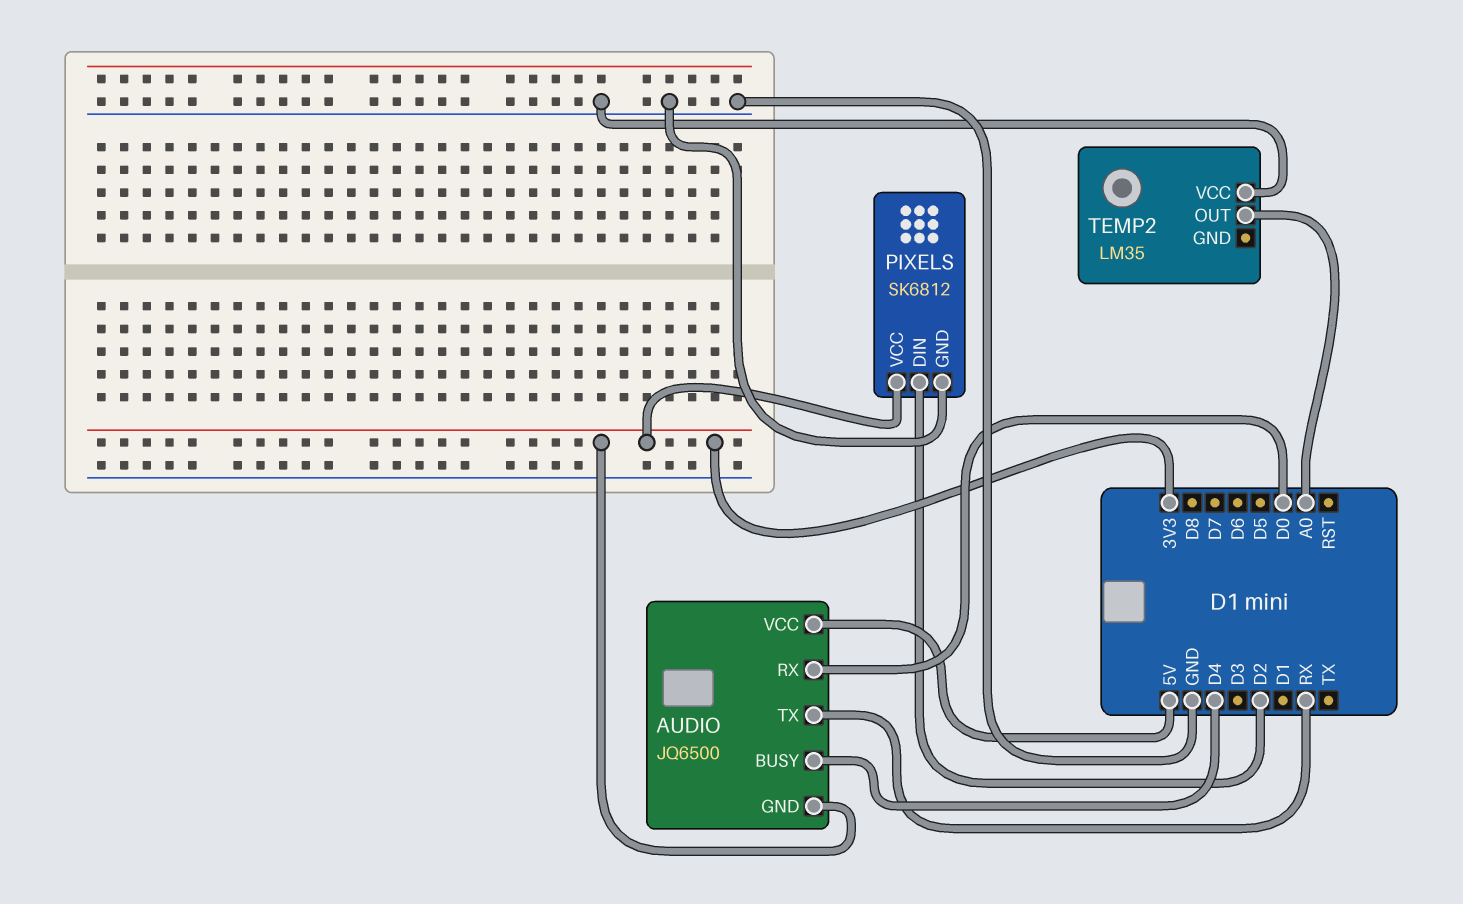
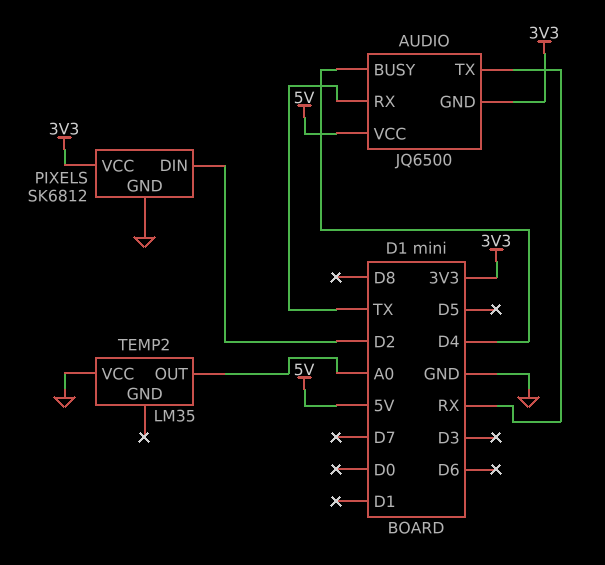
AUDIO pin RX: D0 -> TX

